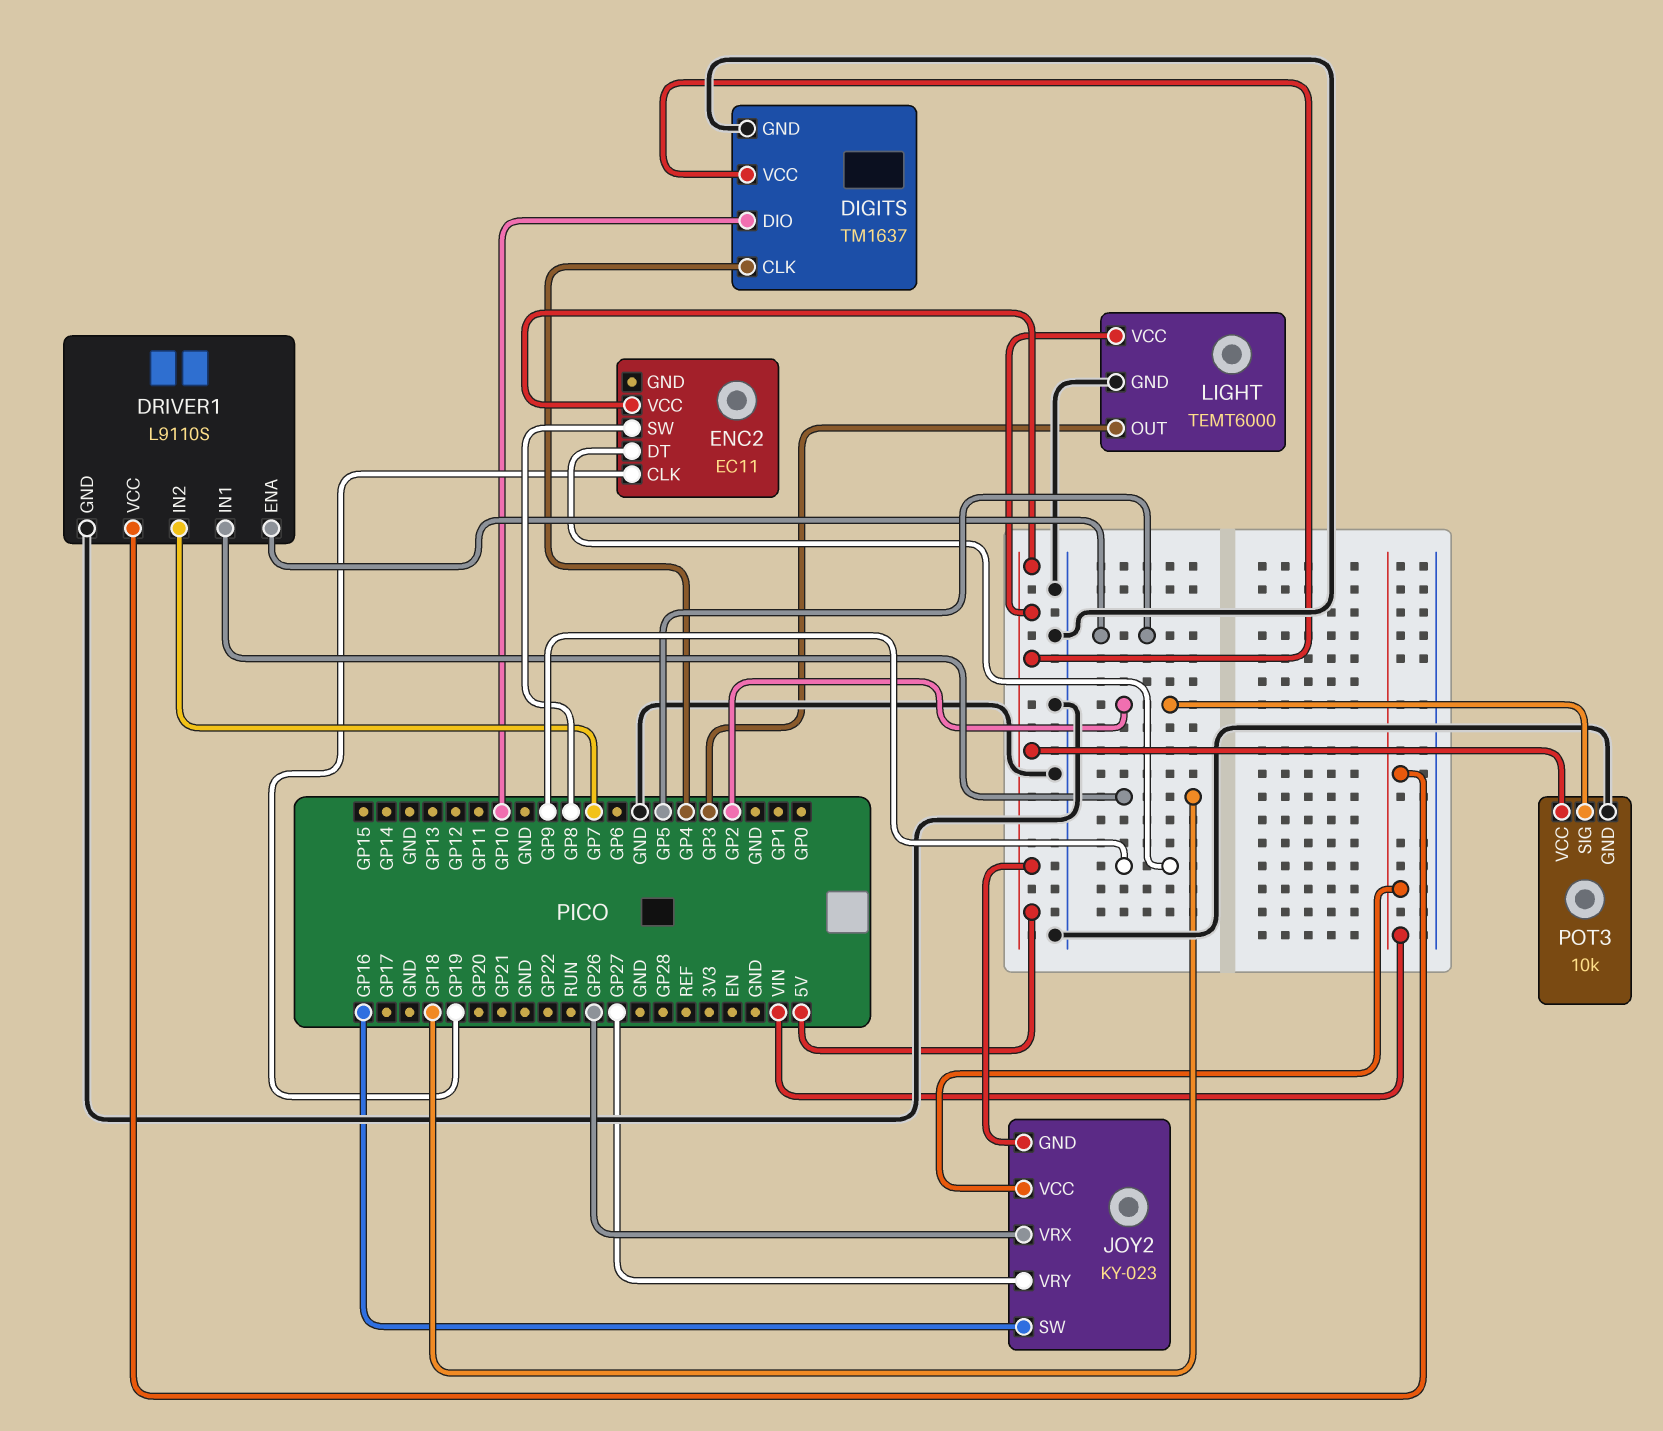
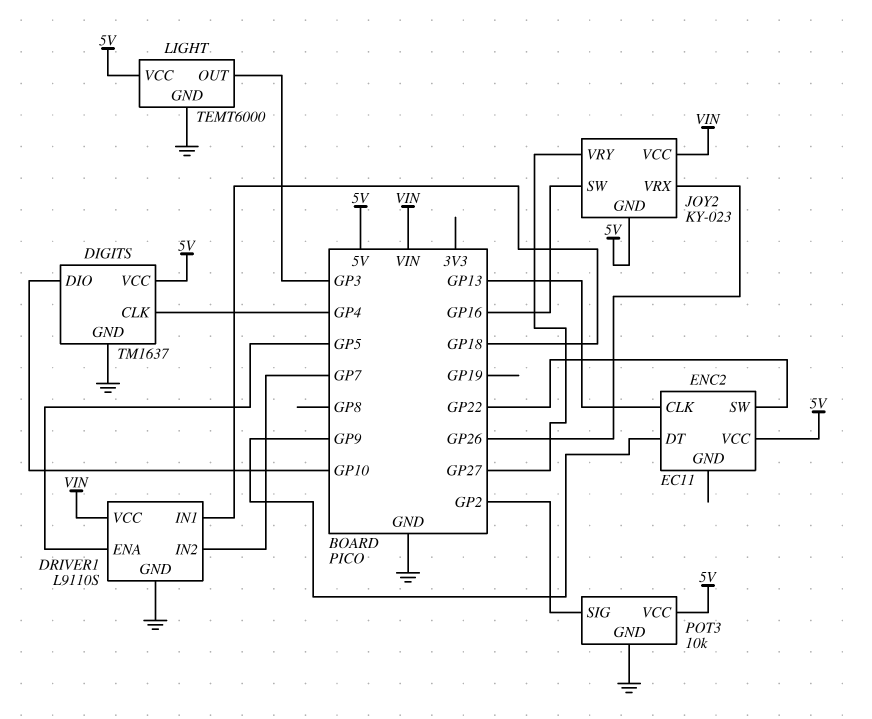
ENC2 pin CLK: GP19 -> GP13
ENC2 pin SW: GP8 -> GP22

